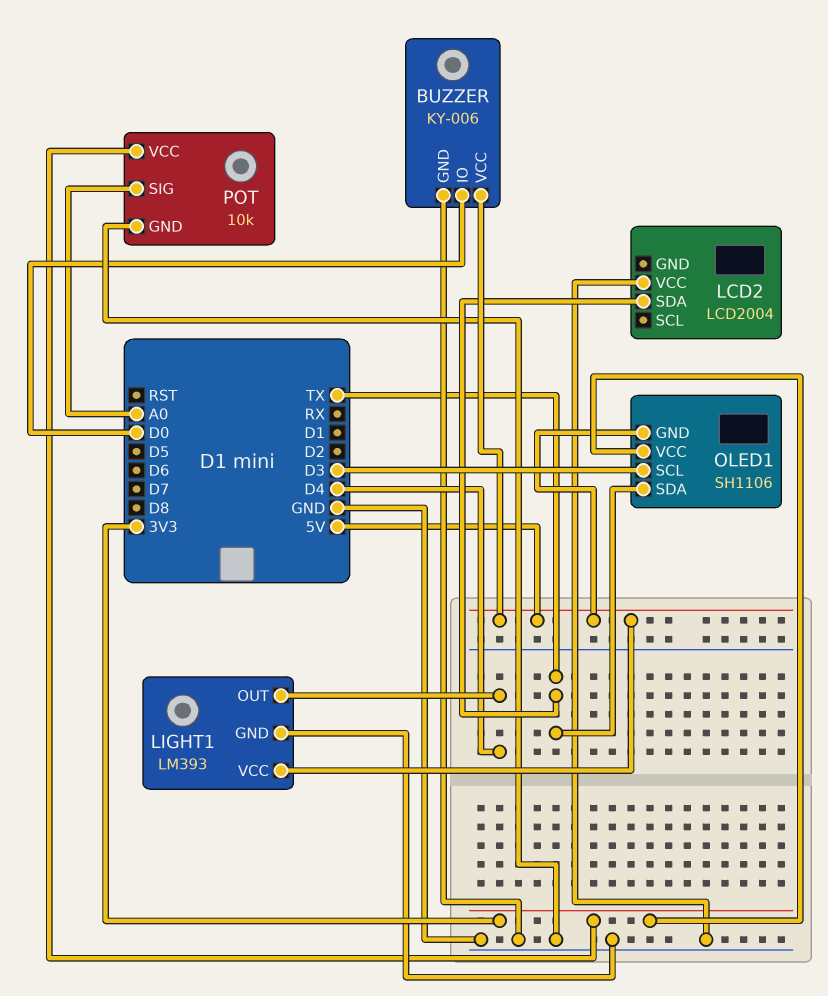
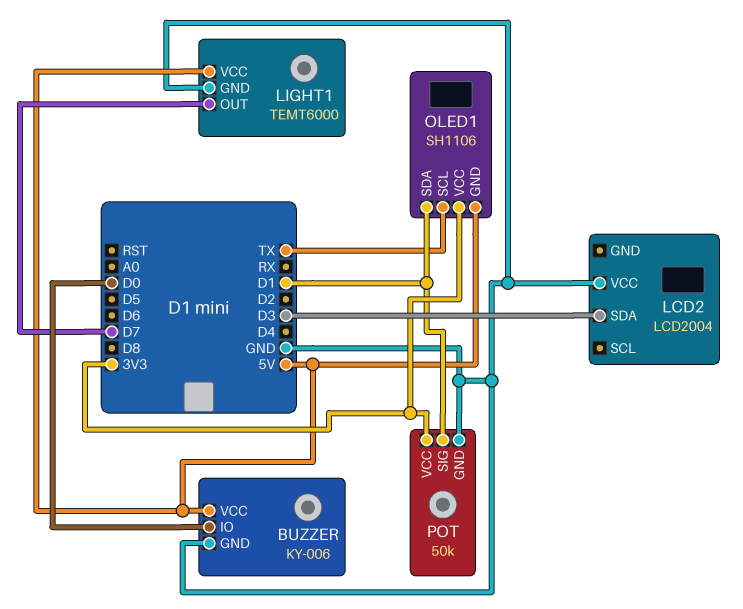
LCD2 pin SDA: TX -> D3
LIGHT1: LM393 -> TEMT6000
LIGHT1 pin OUT: D4 -> D7
OLED1 pin SCL: D3 -> TX
OLED1 pin SDA: TX -> D1
POT: 10k -> 50k
POT pin SIG: A0 -> D1

